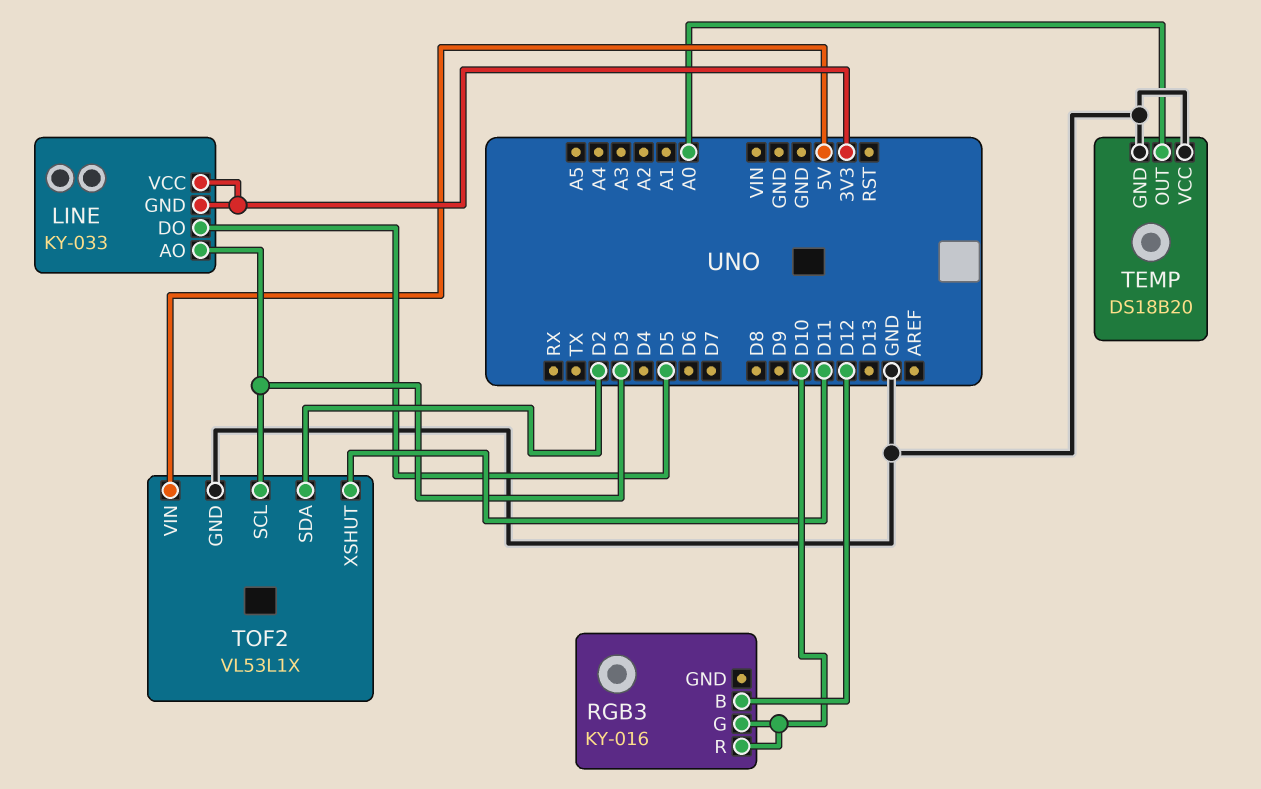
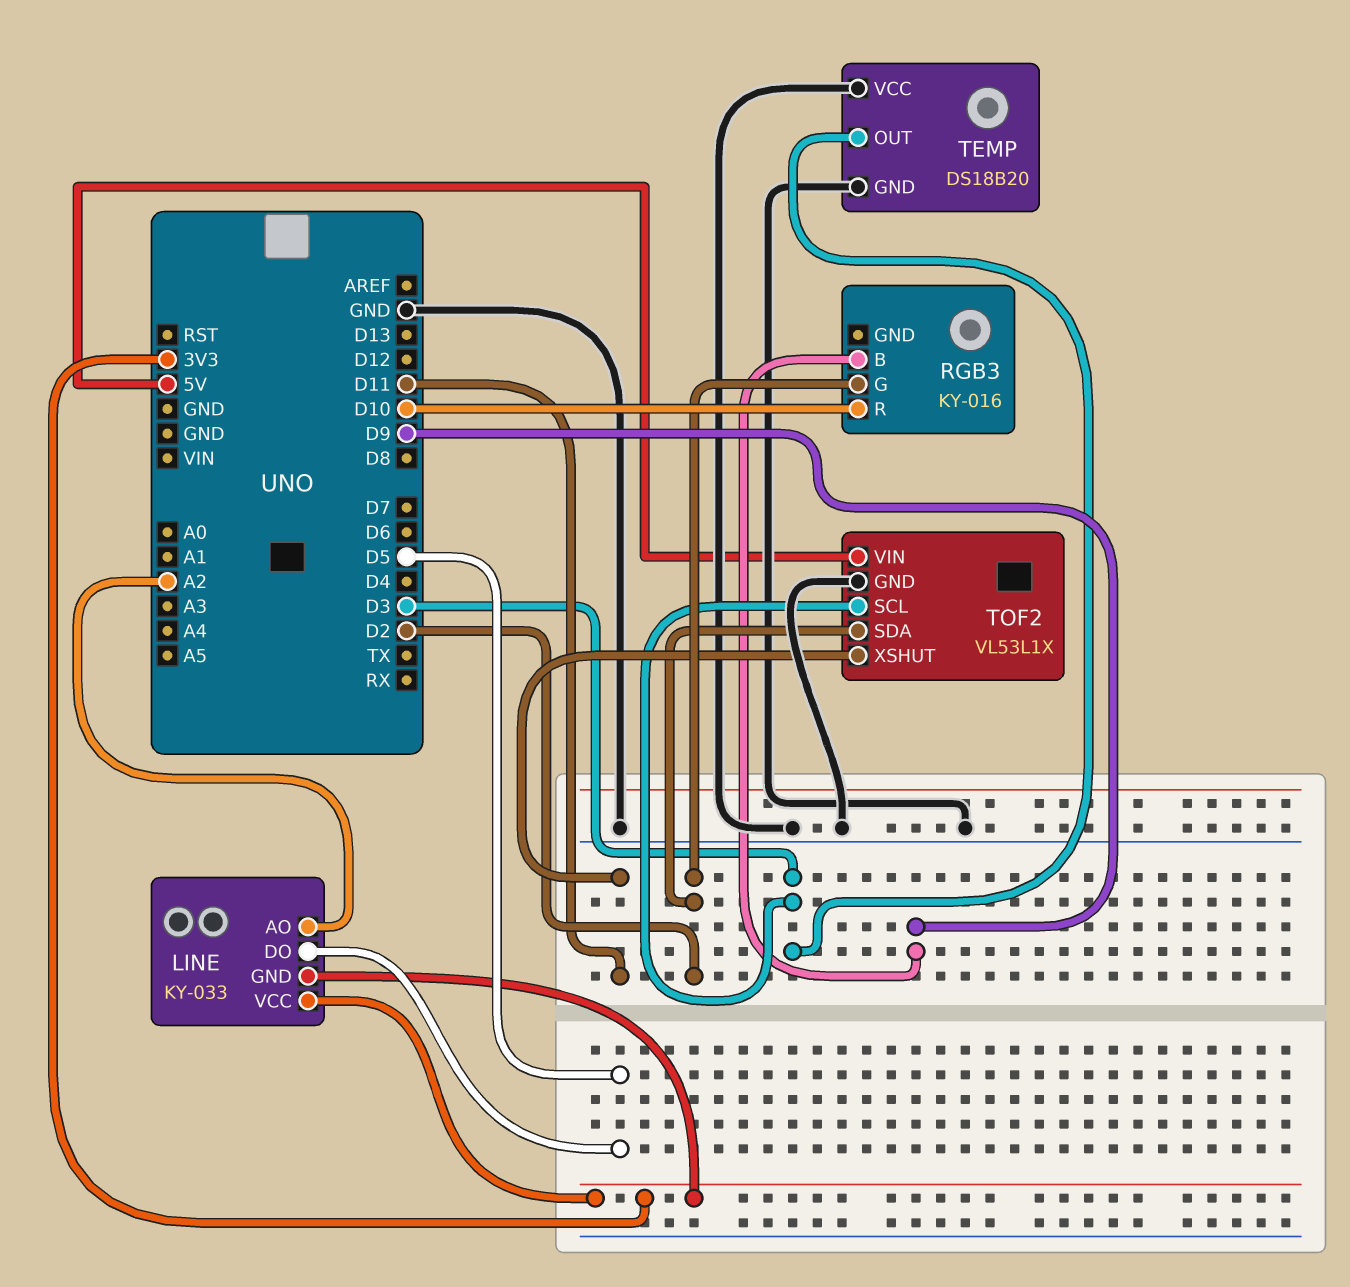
LINE pin AO: D3 -> A2
RGB3 pin B: D12 -> D9
RGB3 pin G: D10 -> D2
TEMP pin OUT: A0 -> D3

